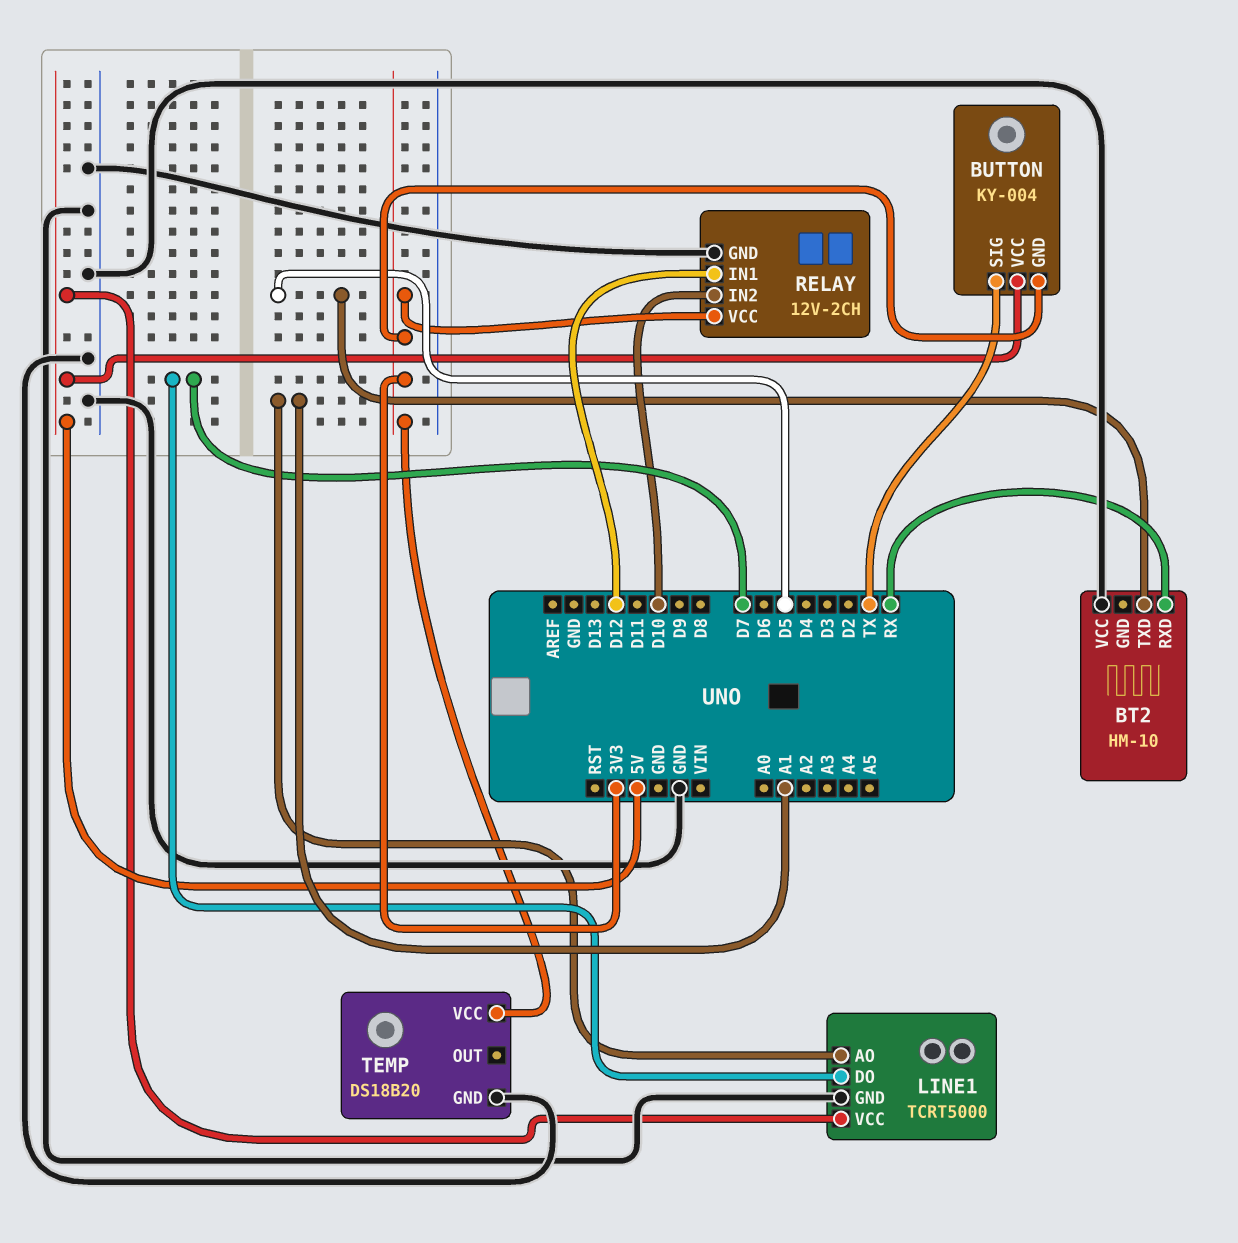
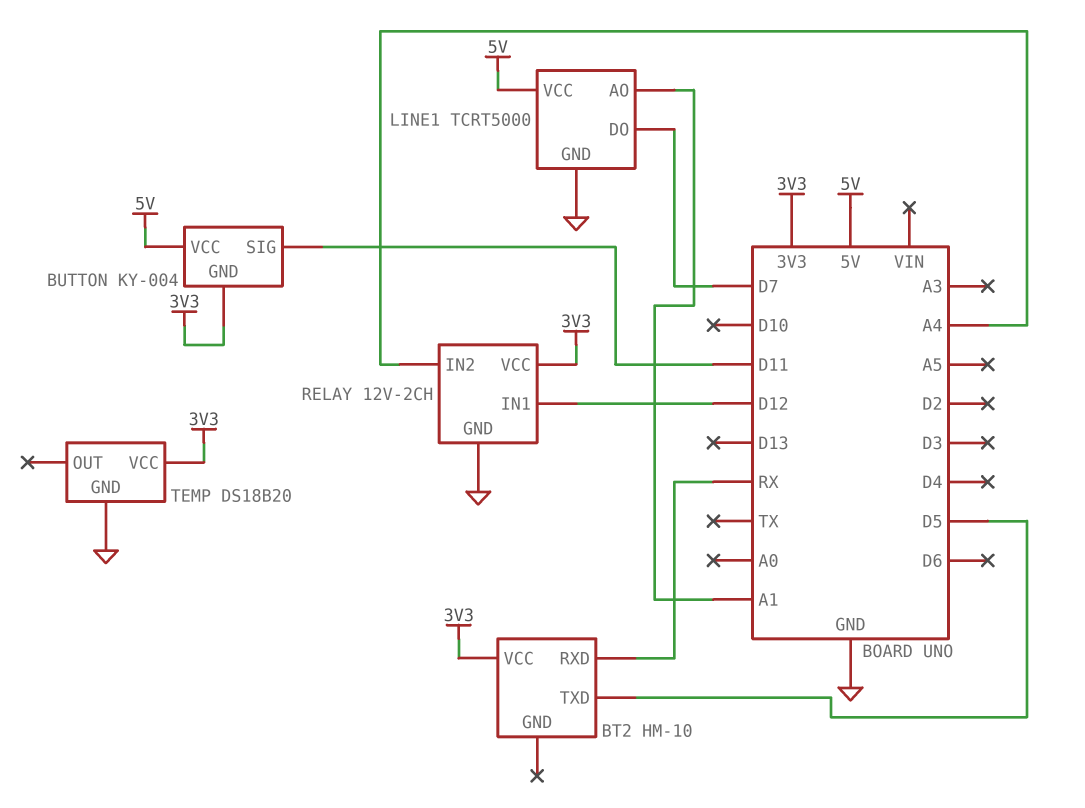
BT2 pin VCC: GND -> 3V3
BUTTON pin SIG: TX -> D11
RELAY pin IN2: D10 -> A4

